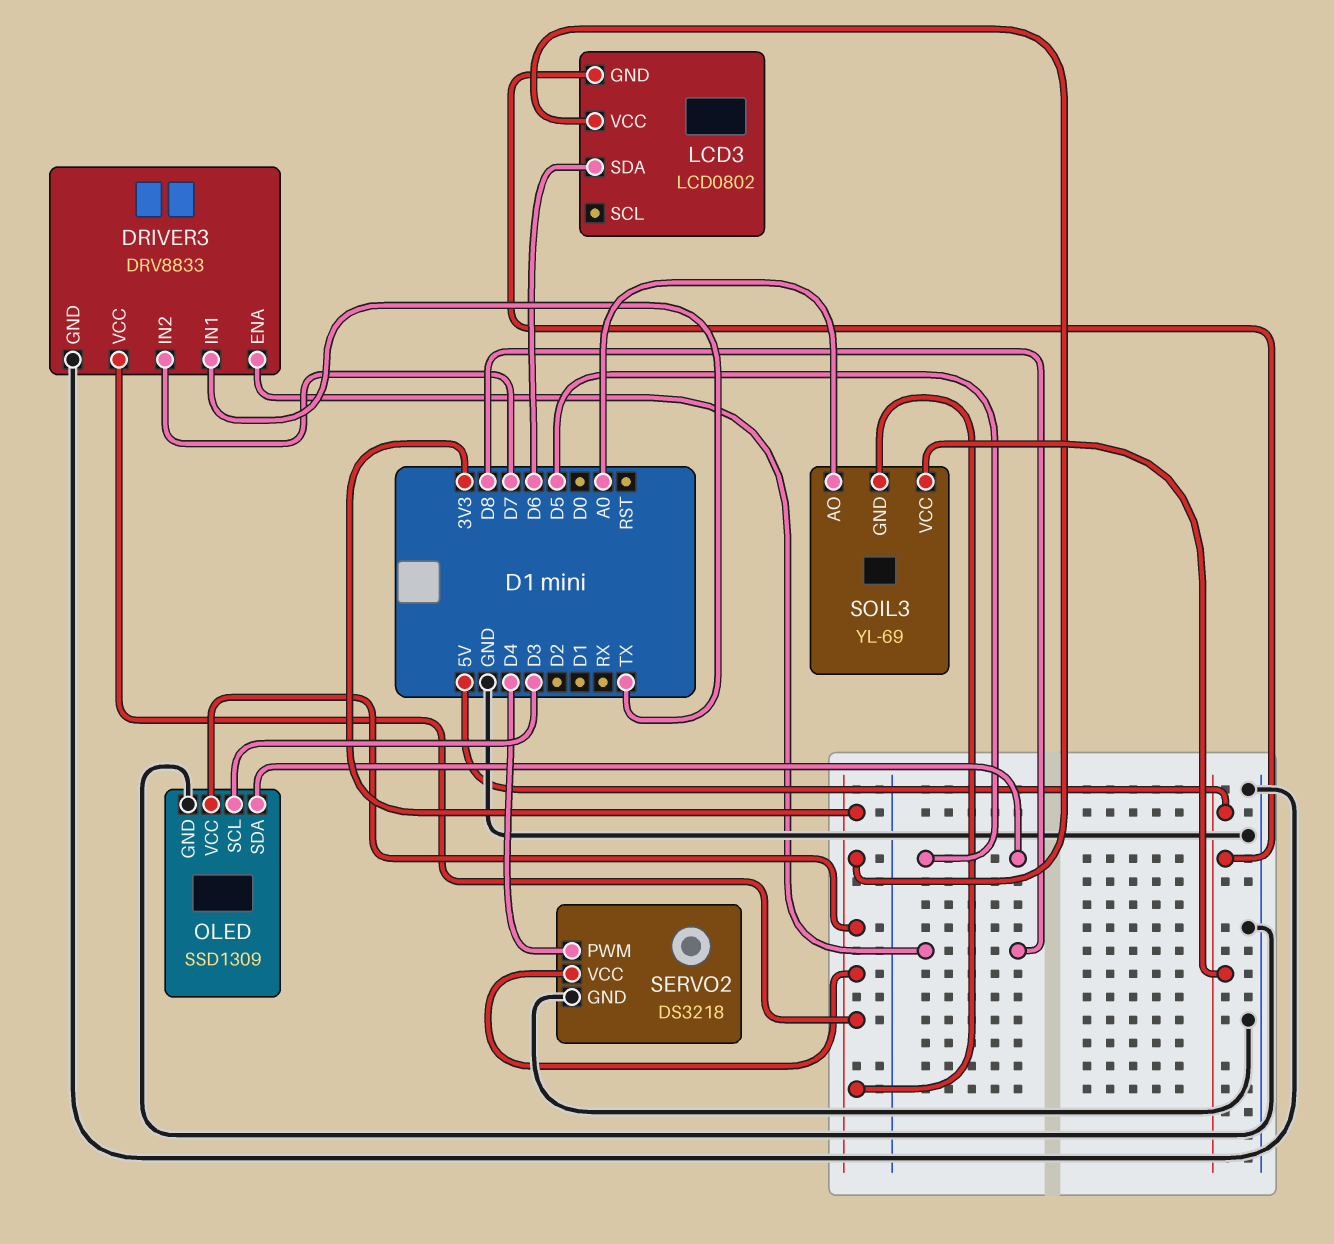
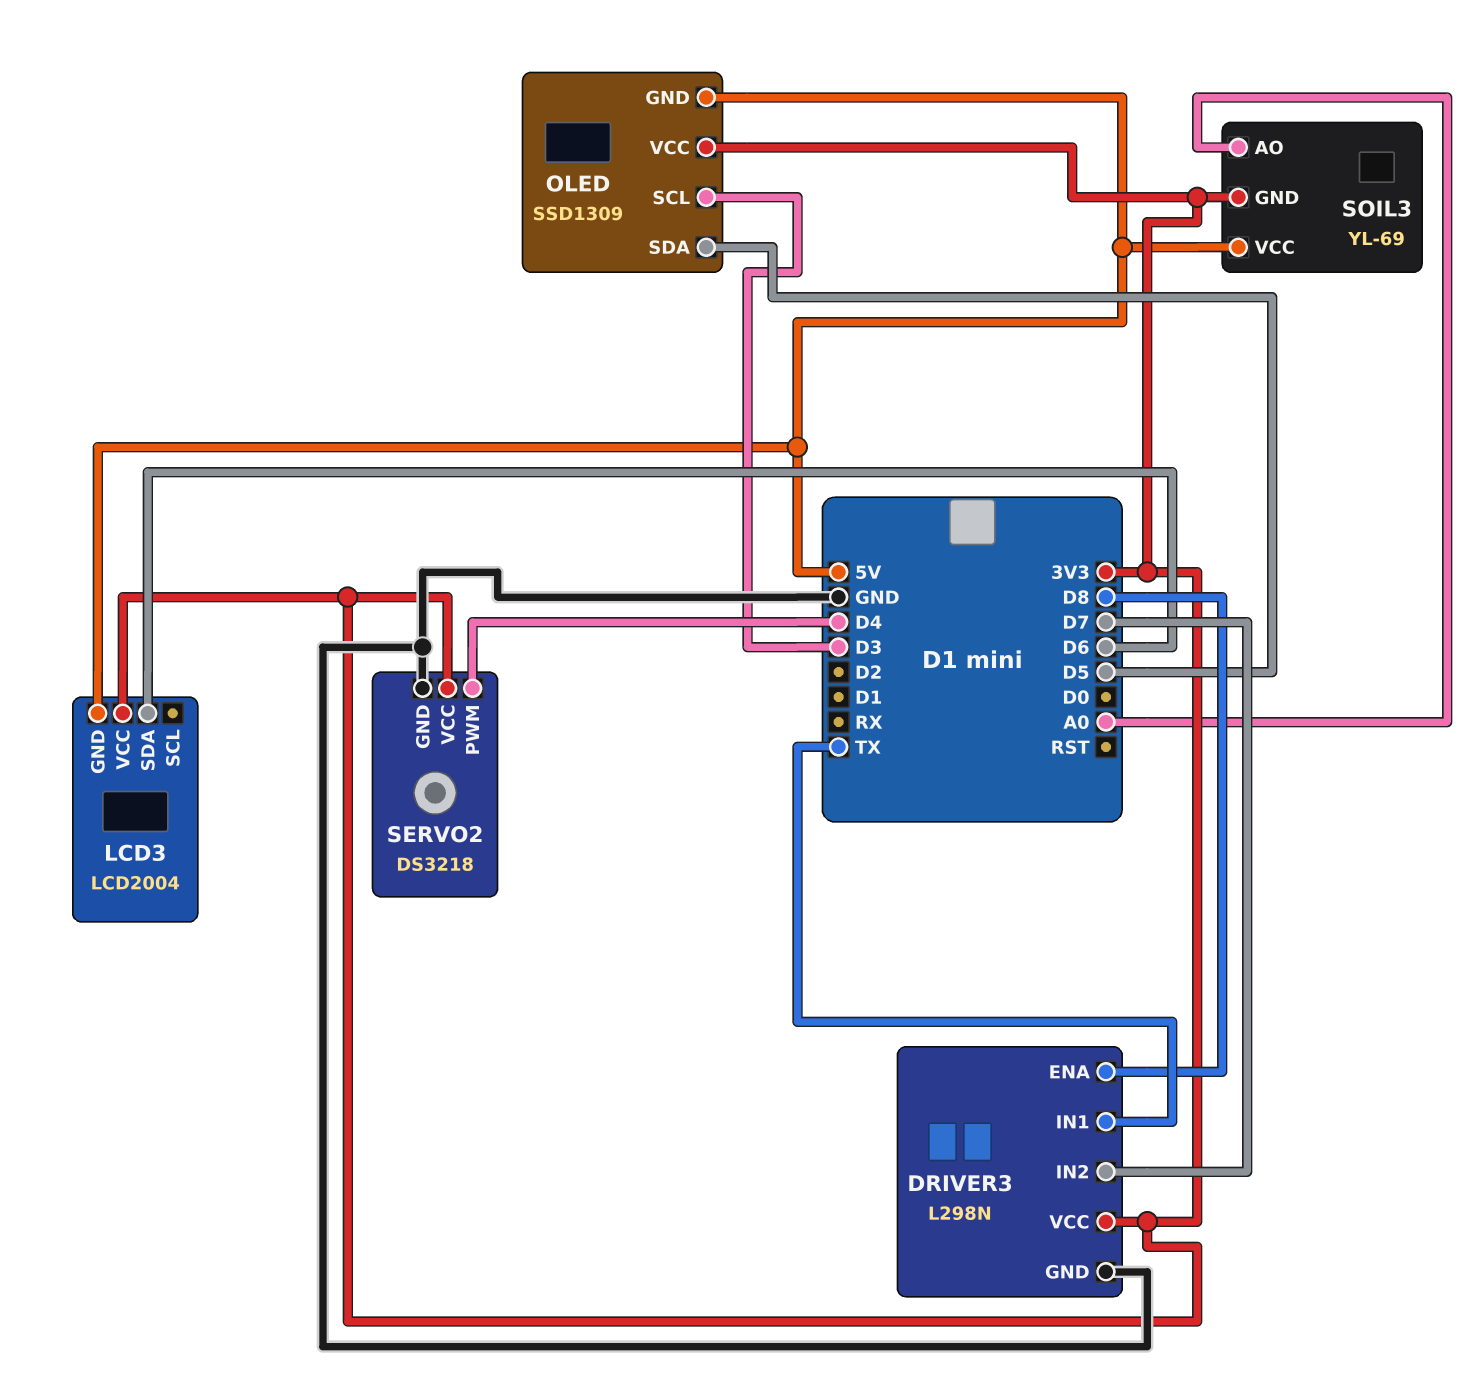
DRIVER3: DRV8833 -> L298N
LCD3: LCD0802 -> LCD2004
OLED pin GND: GND -> 5V

